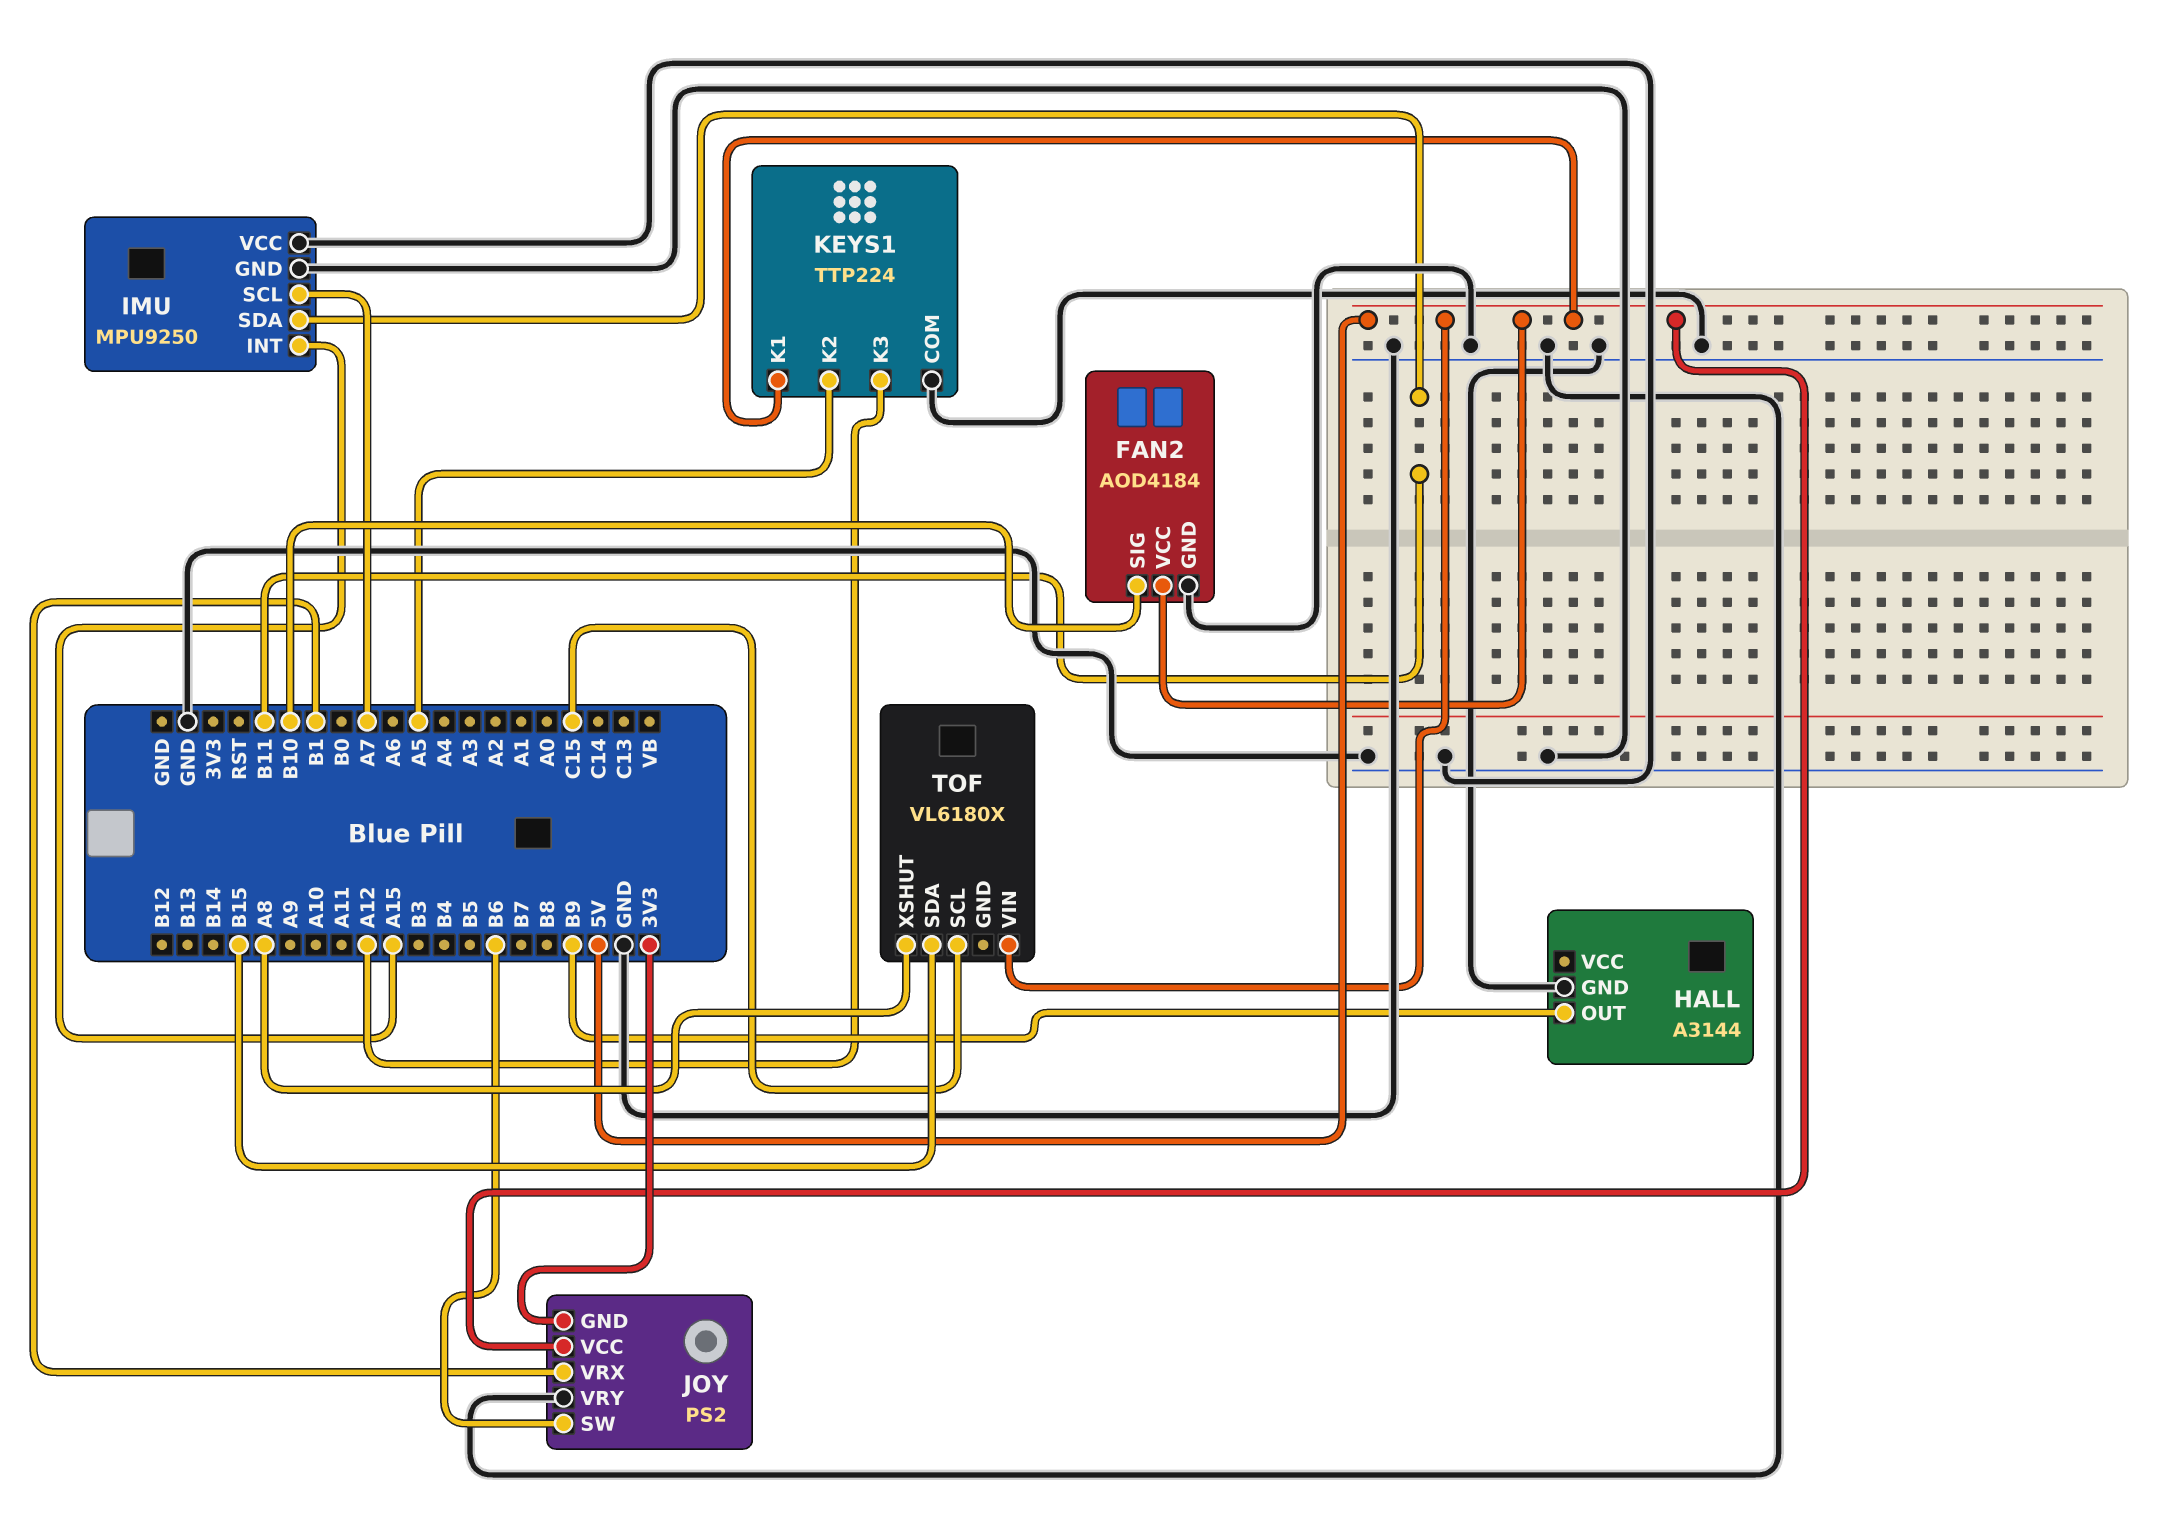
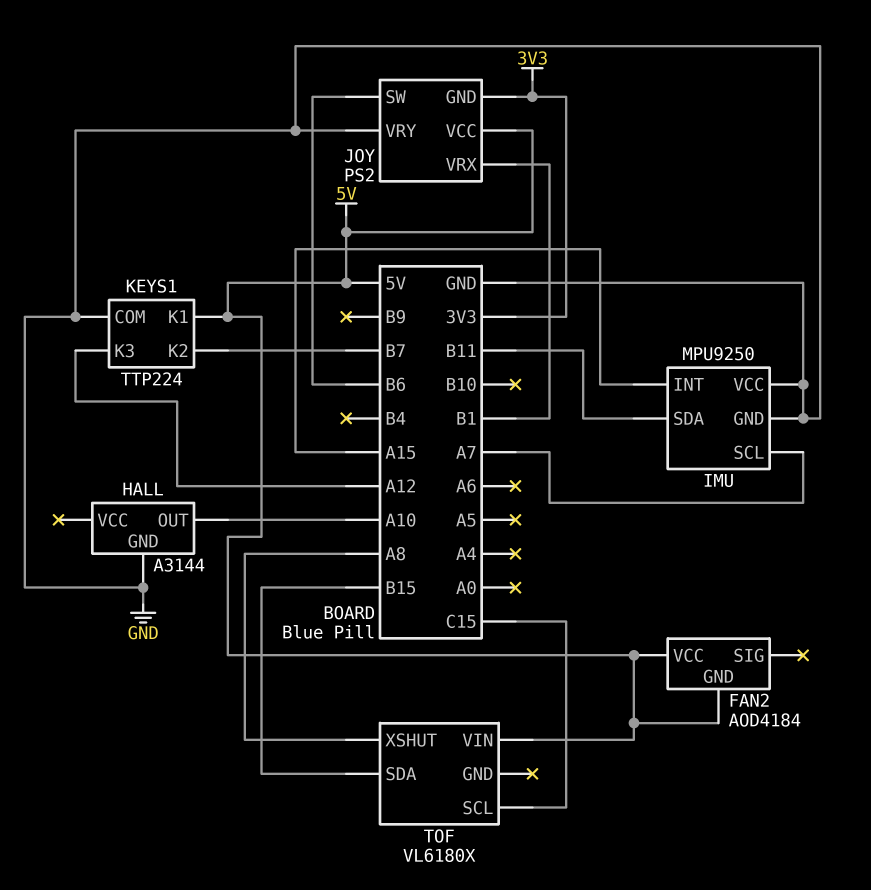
FAN2 pin GND: GND -> 5V
FAN2 pin SIG: B10 -> none
HALL pin OUT: B9 -> A10
KEYS1 pin K2: A5 -> B7

